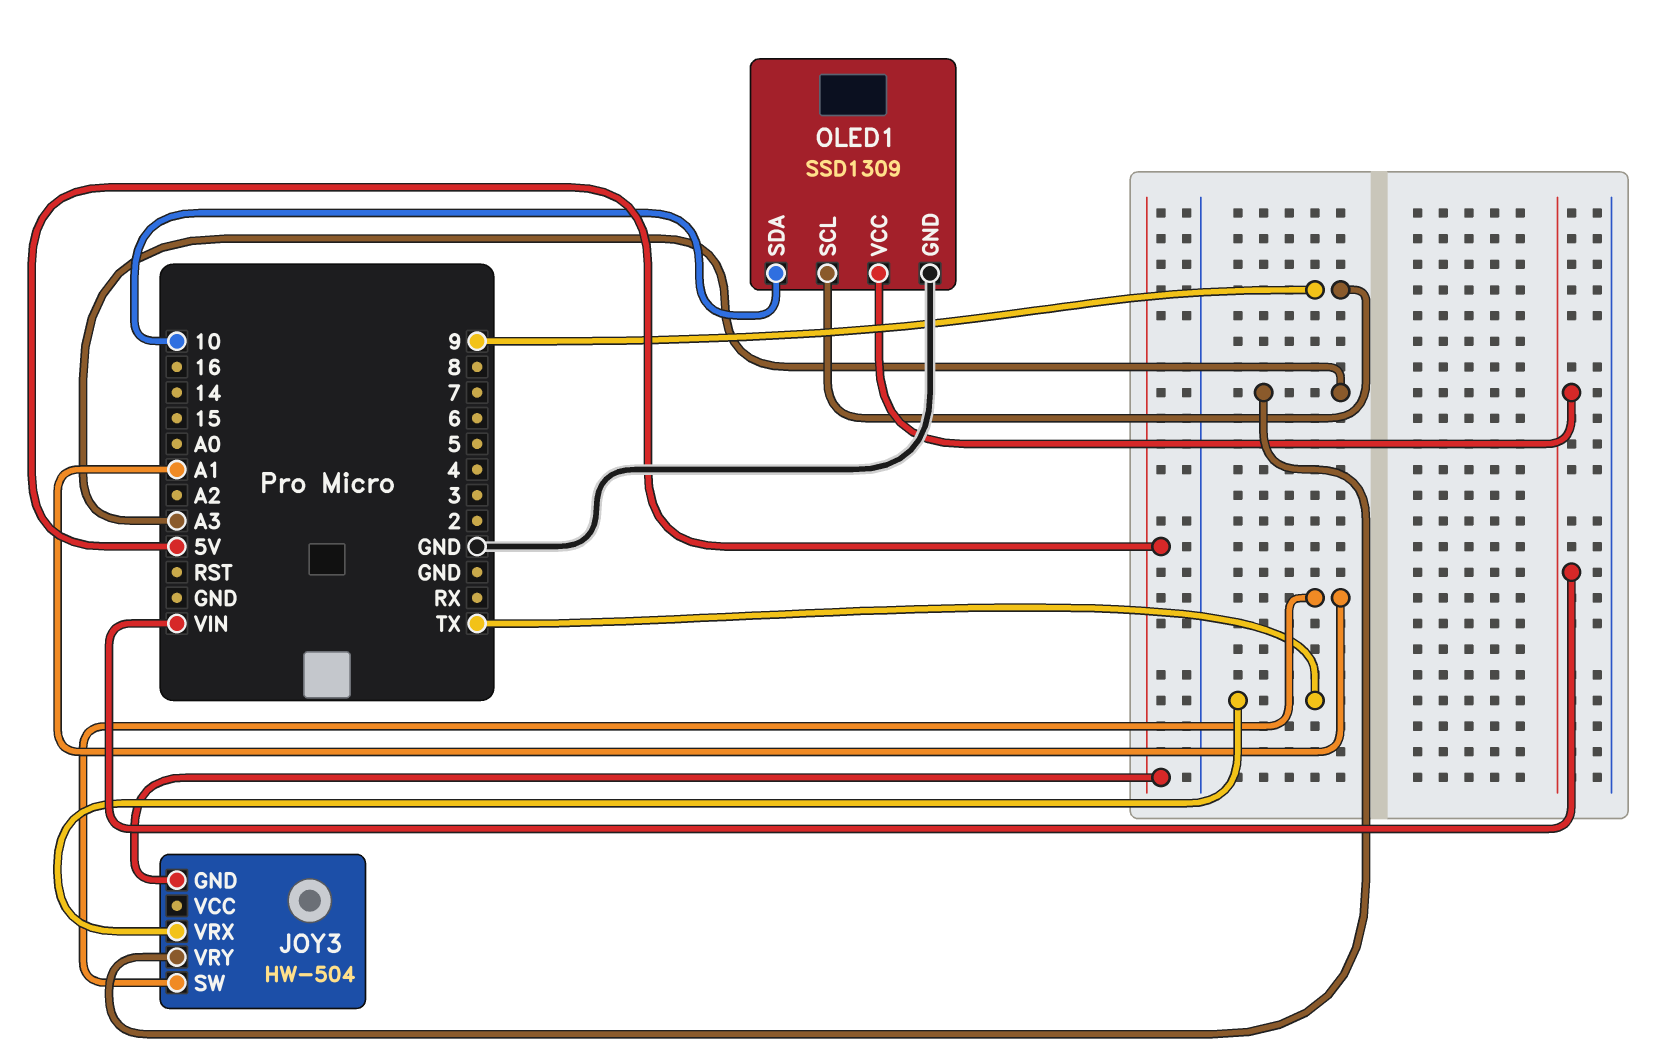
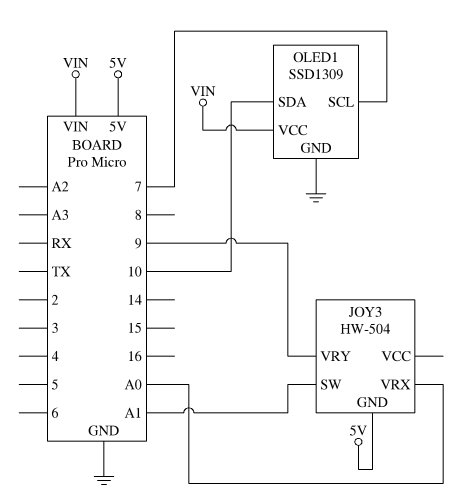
JOY3 pin VRX: TX -> A0
JOY3 pin VRY: A3 -> 9
OLED1 pin SCL: 9 -> 7

